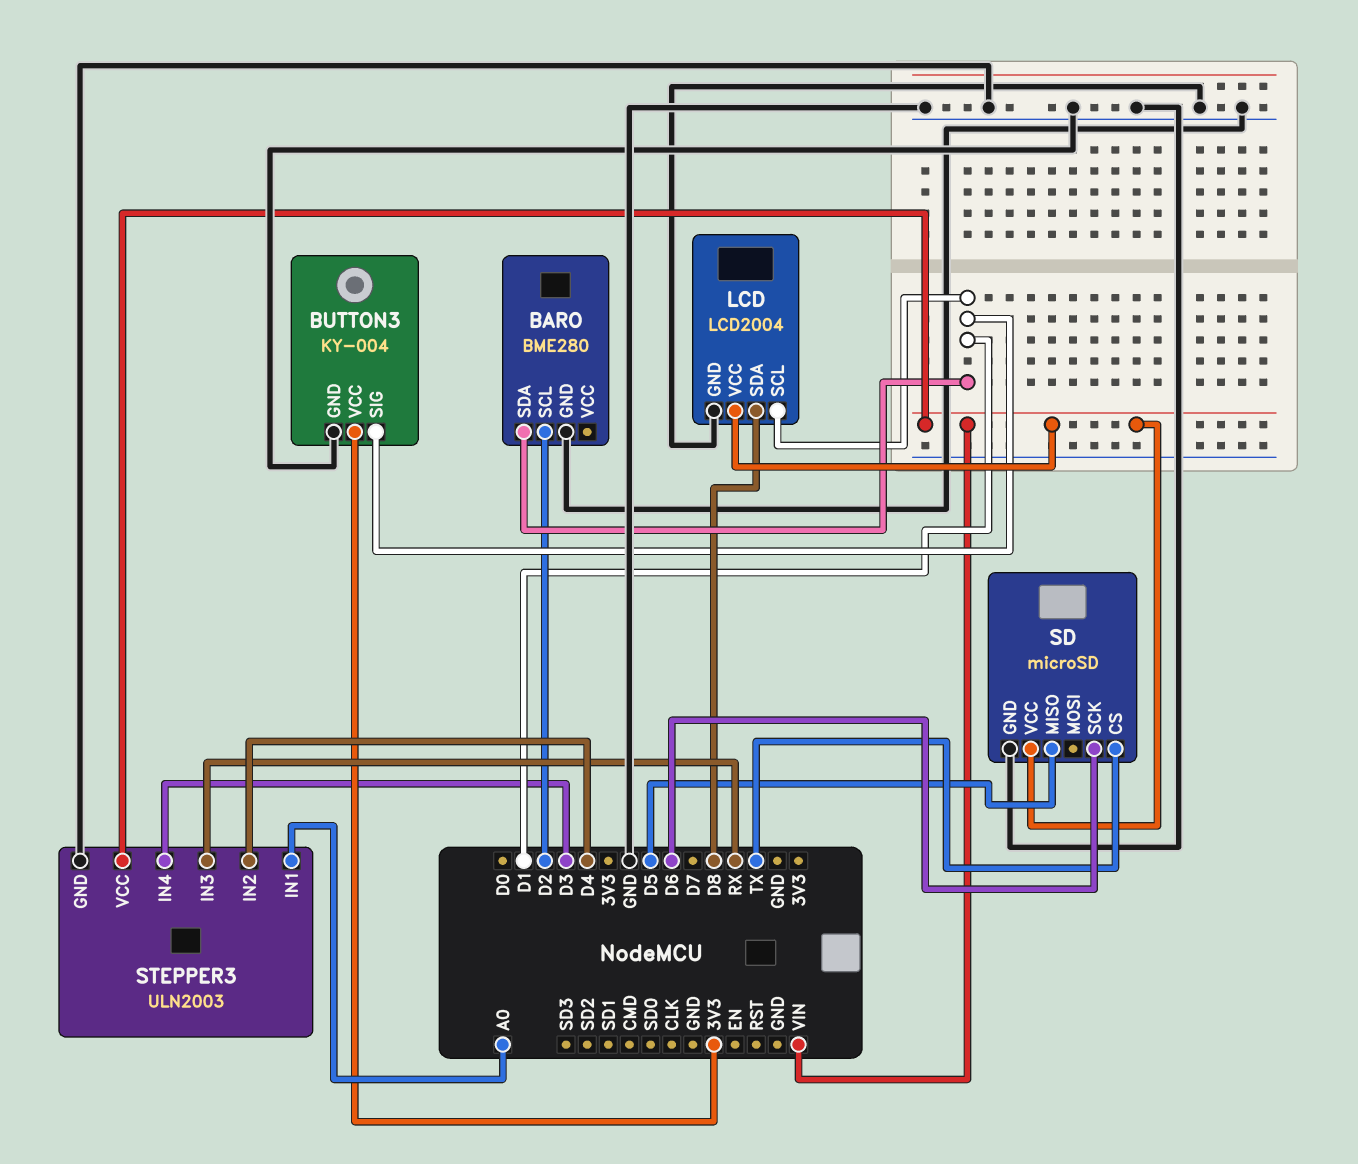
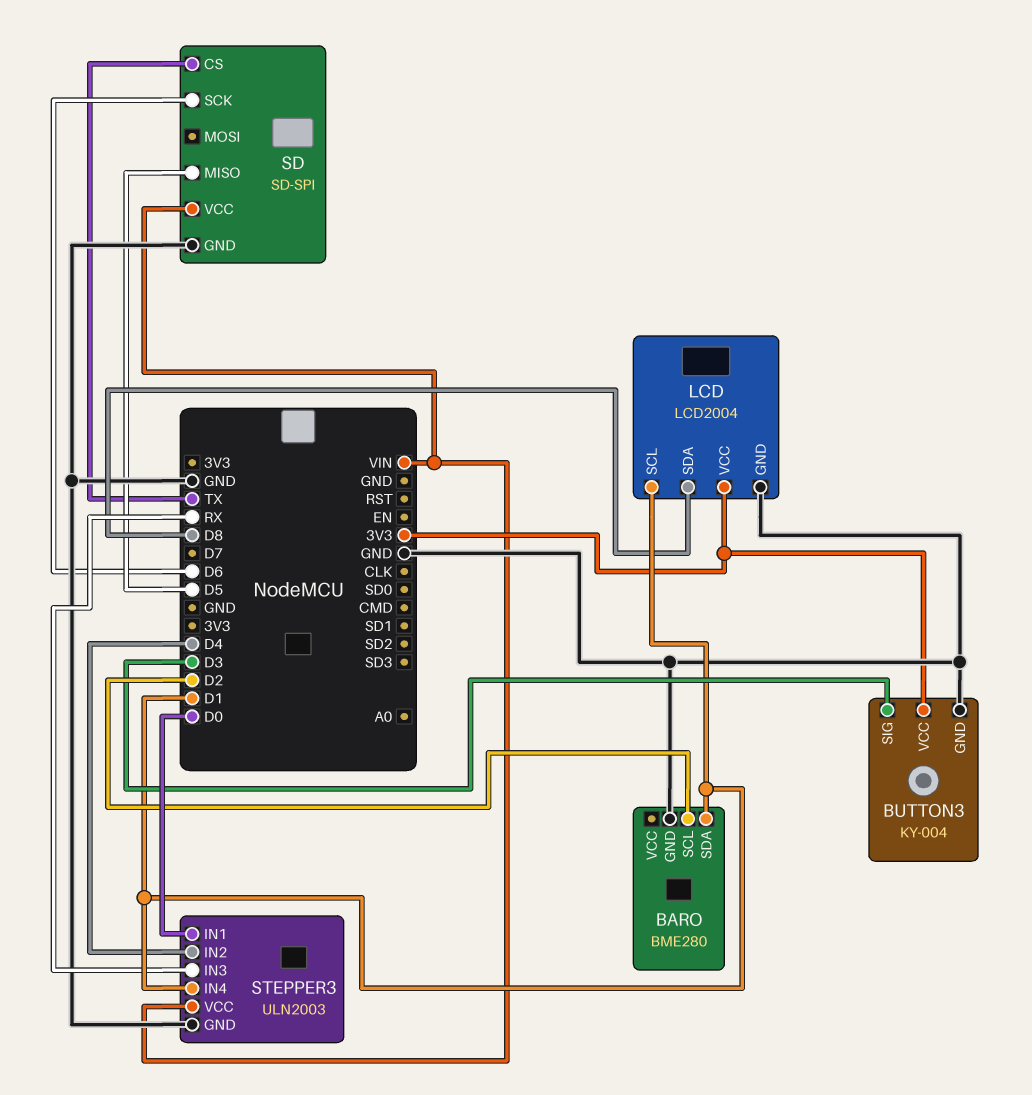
BUTTON3 pin SIG: D1 -> D3
LCD pin VCC: VIN -> 3V3
SD: microSD -> SD-SPI
STEPPER3 pin IN1: A0 -> D0
STEPPER3 pin IN4: D3 -> D1

